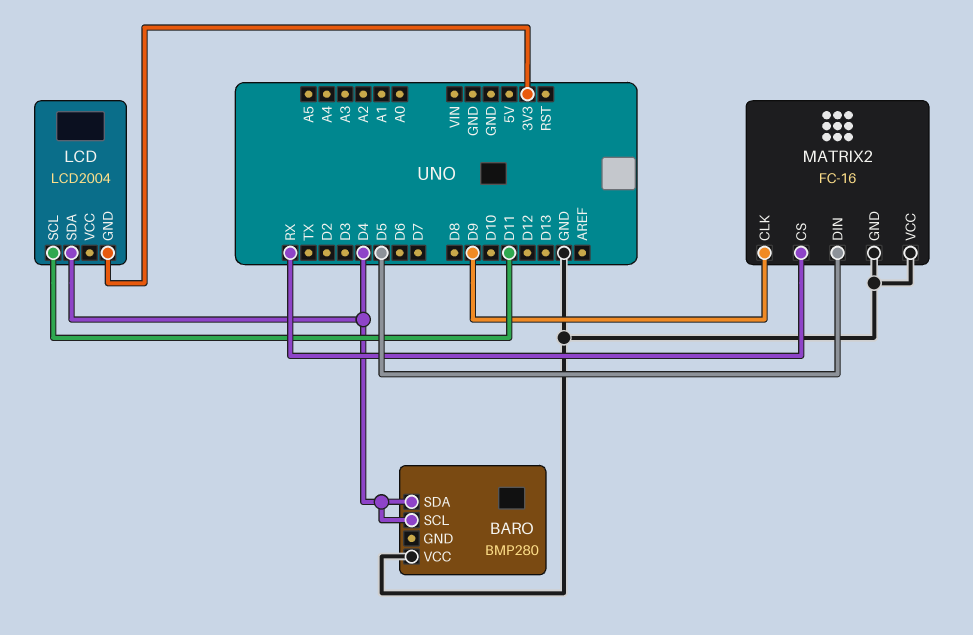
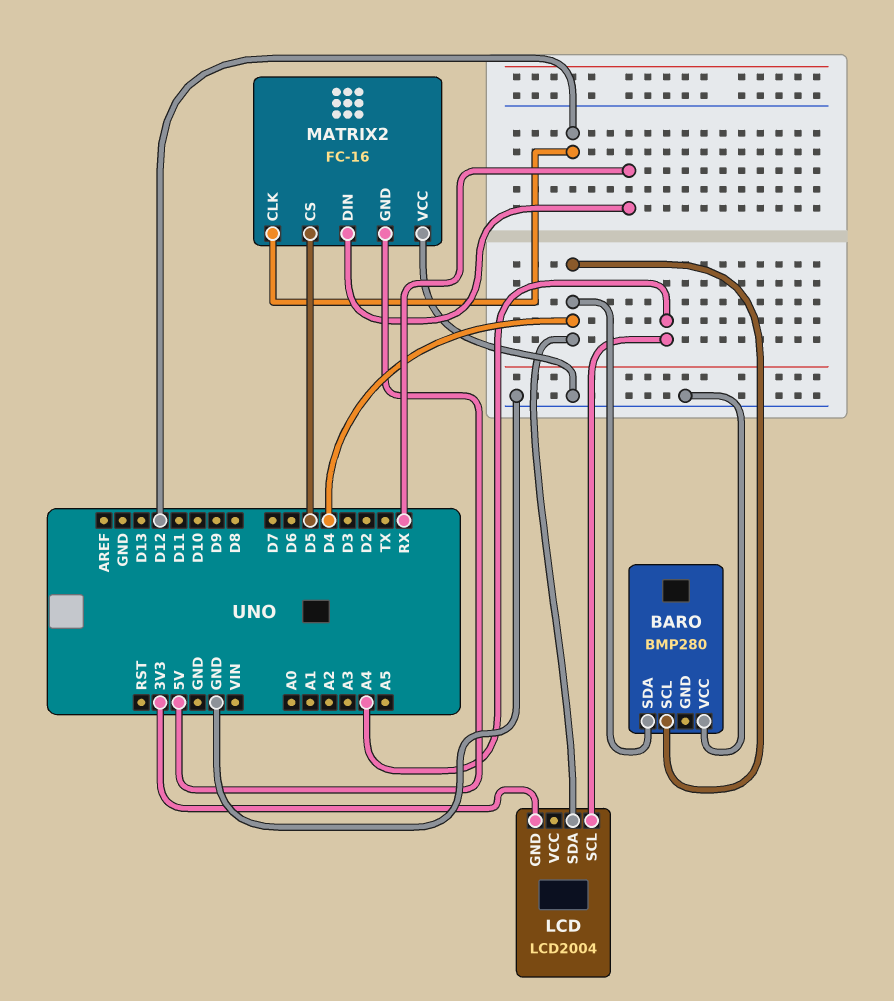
LCD pin SCL: D11 -> A4
MATRIX2 pin CLK: D9 -> D12
MATRIX2 pin CS: RX -> D5
MATRIX2 pin DIN: D5 -> RX
MATRIX2 pin GND: GND -> 5V

